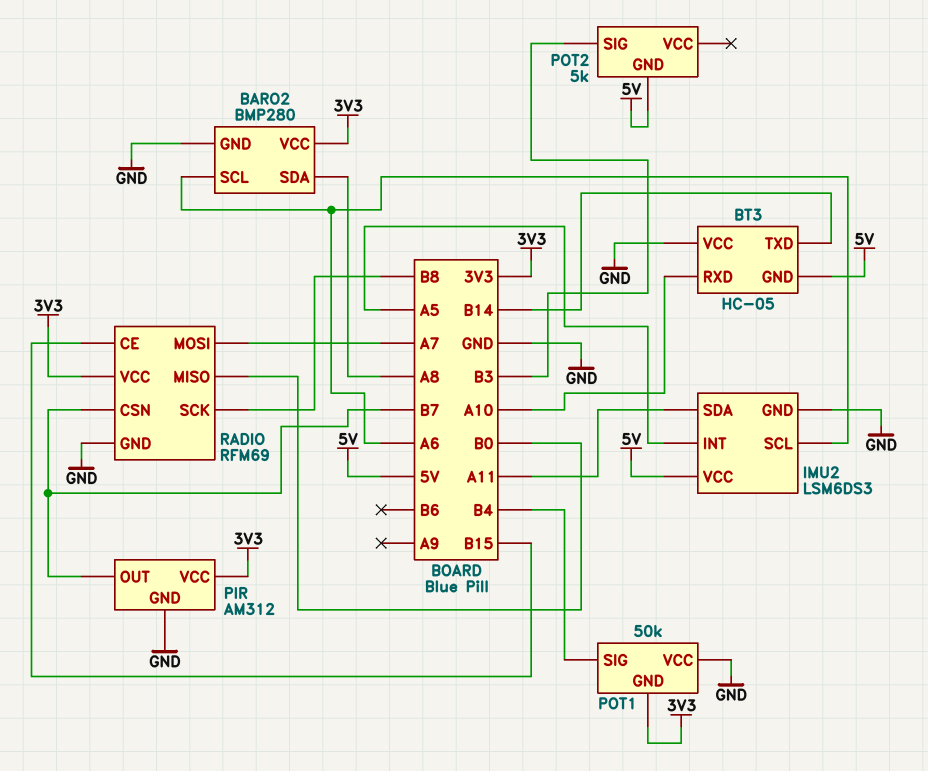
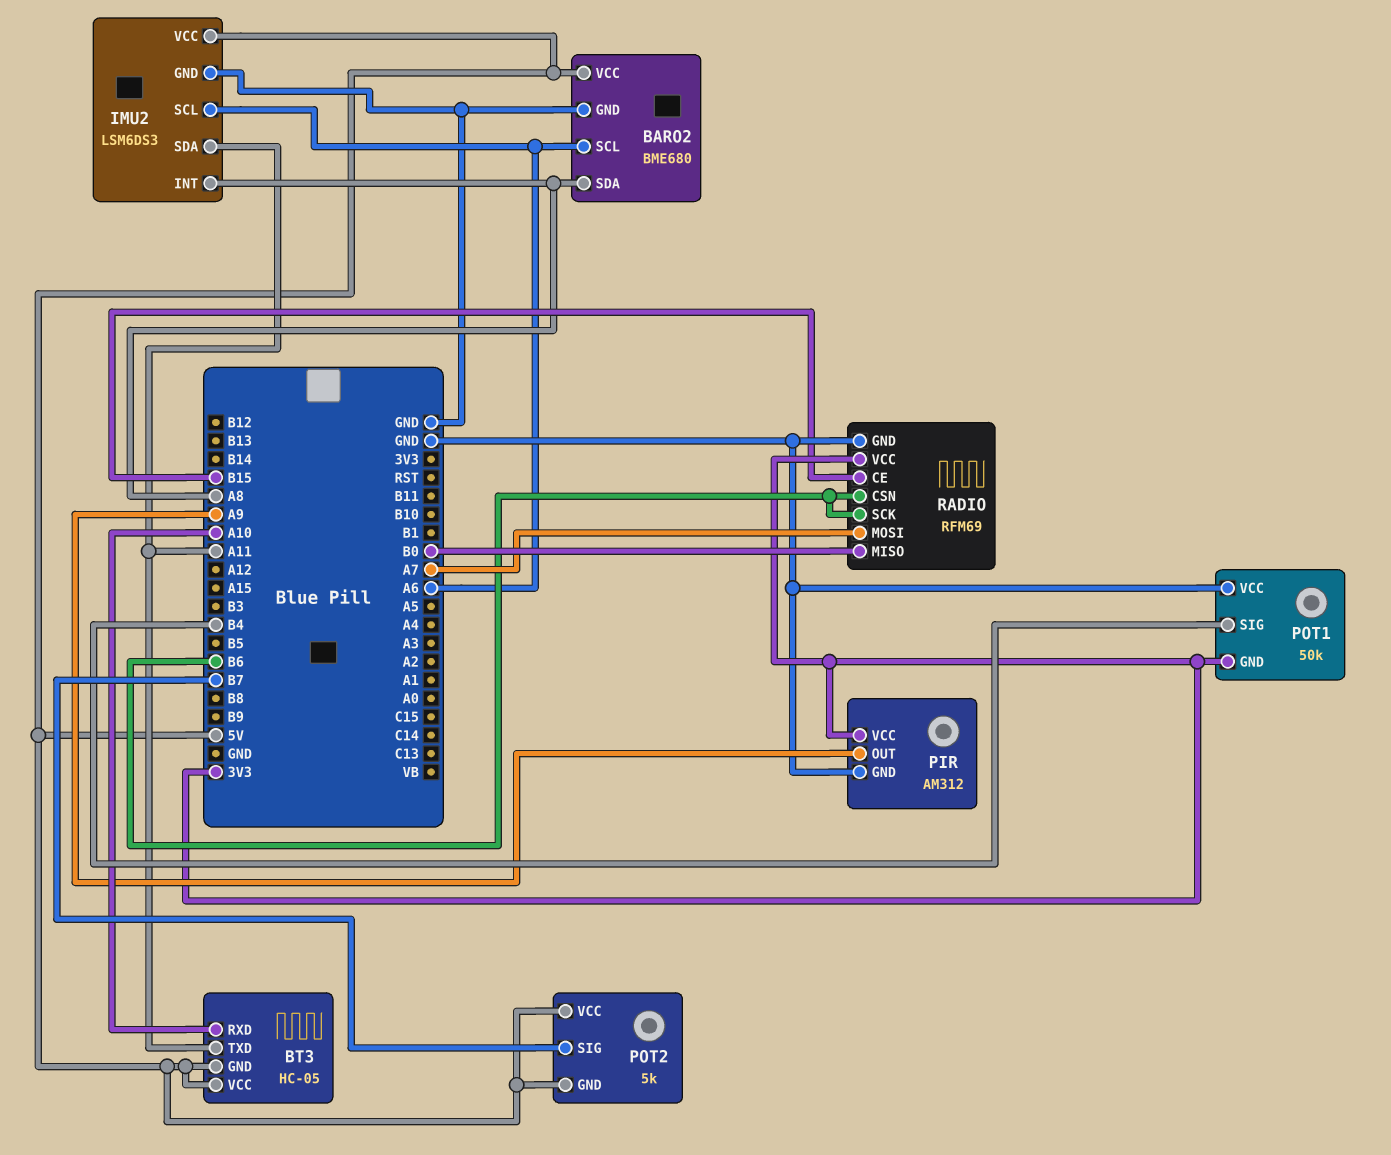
BARO2: BMP280 -> BME680
BARO2 pin VCC: 3V3 -> 5V
BT3 pin TXD: B14 -> A11
BT3 pin VCC: GND -> 5V
IMU2 pin INT: A5 -> A8
PIR pin OUT: B7 -> A9
POT2 pin SIG: B3 -> B7
POT2 pin VCC: none -> 5V
RADIO pin CSN: B7 -> B6
RADIO pin SCK: B8 -> B6

